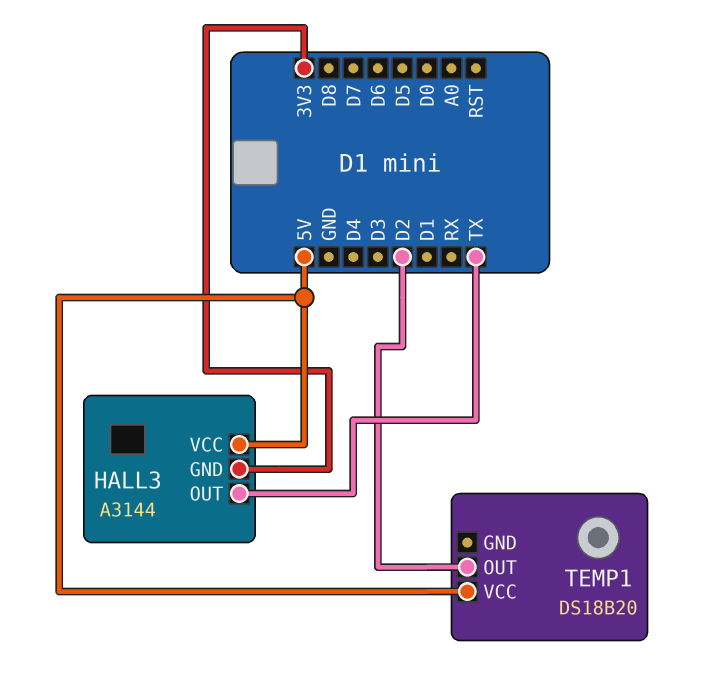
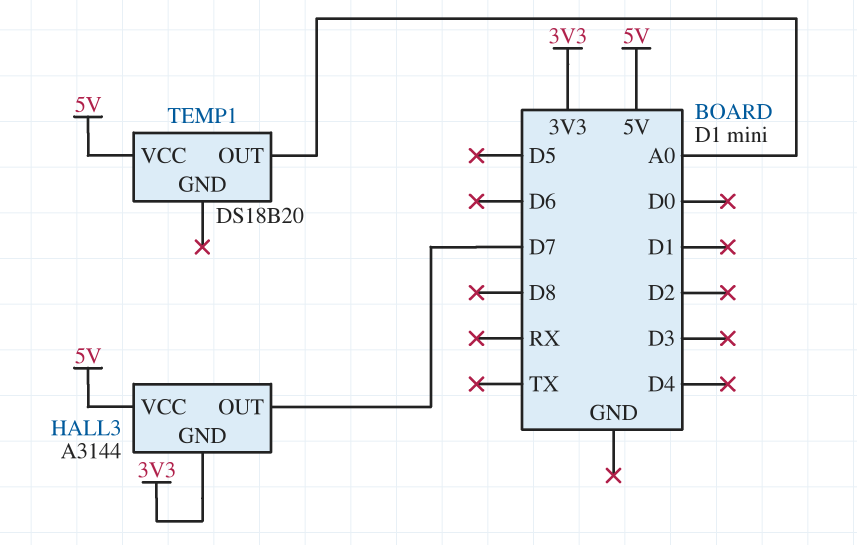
HALL3 pin OUT: TX -> D7
TEMP1 pin OUT: D2 -> A0

